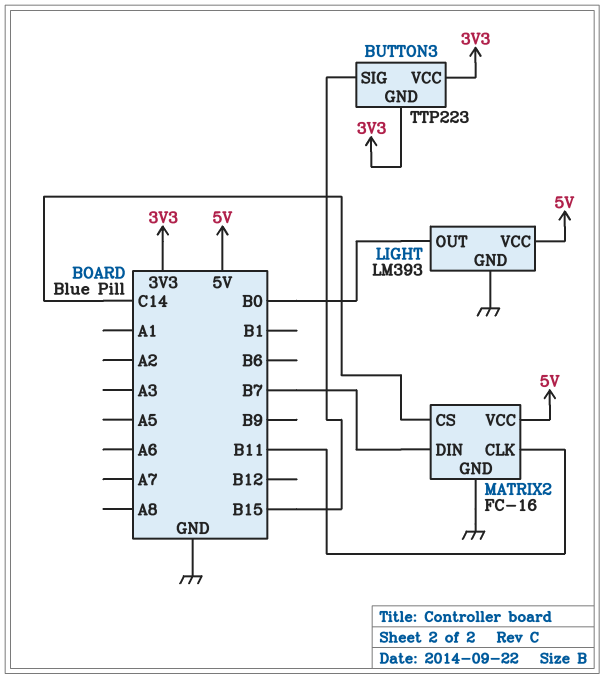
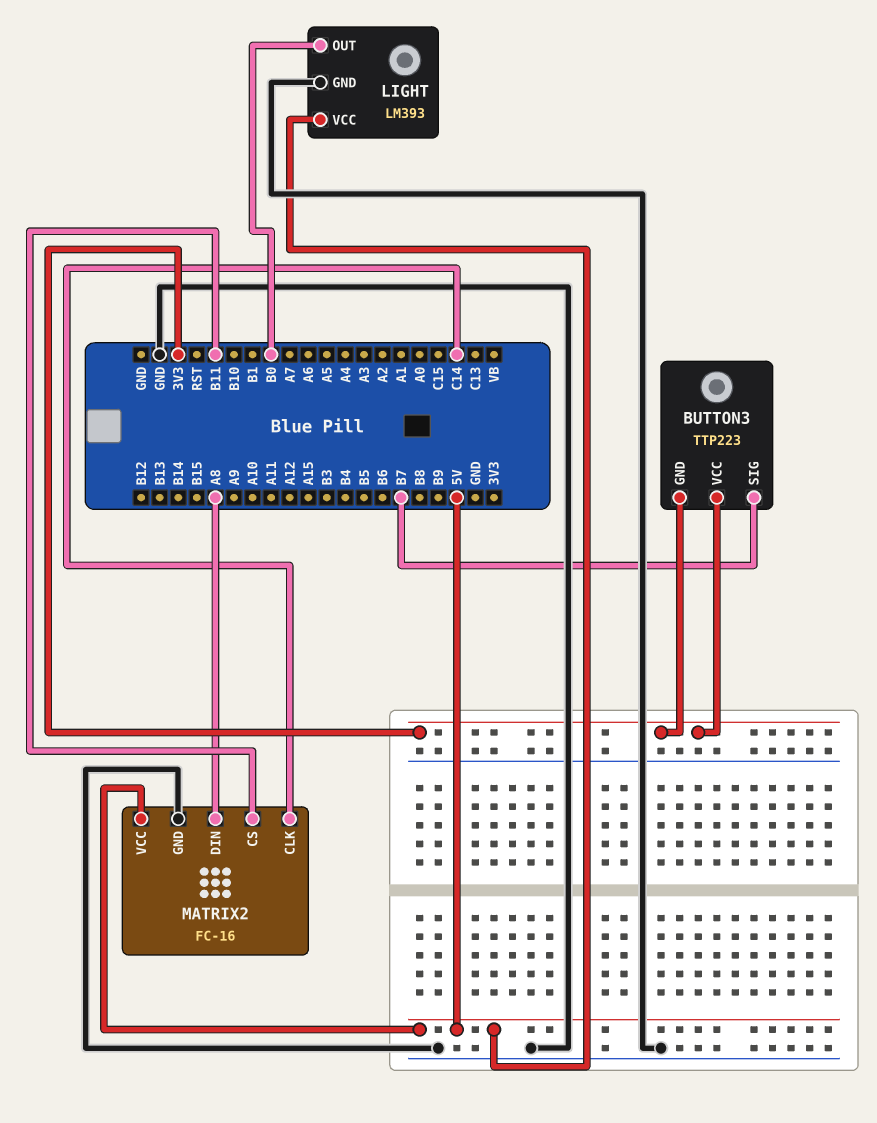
BUTTON3 pin SIG: B15 -> B7
MATRIX2 pin CLK: B11 -> C14
MATRIX2 pin CS: C14 -> B11
MATRIX2 pin DIN: B7 -> A8

